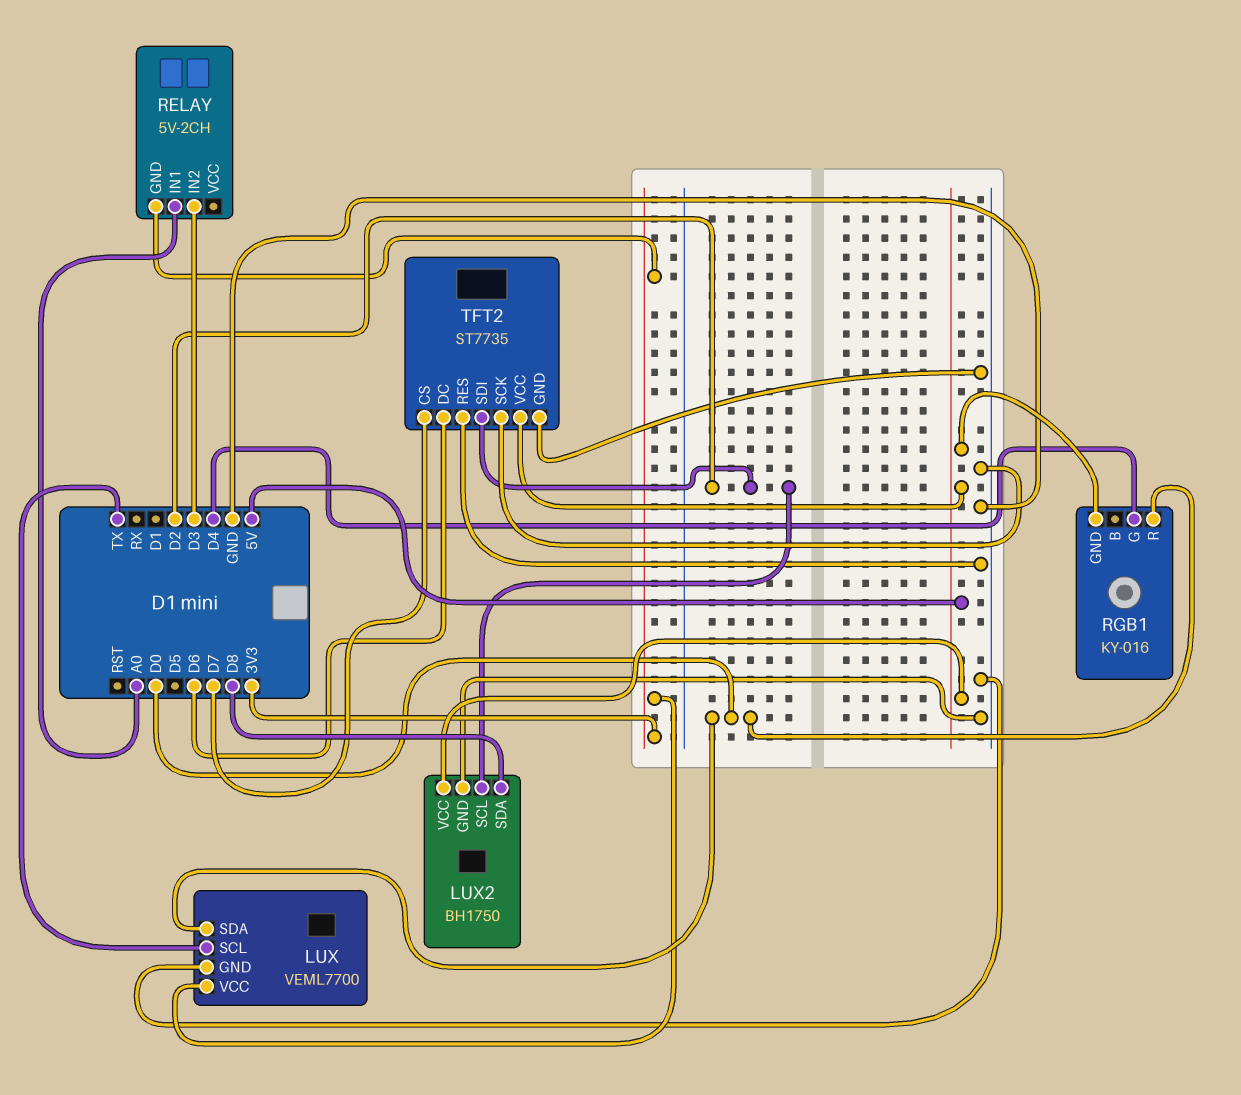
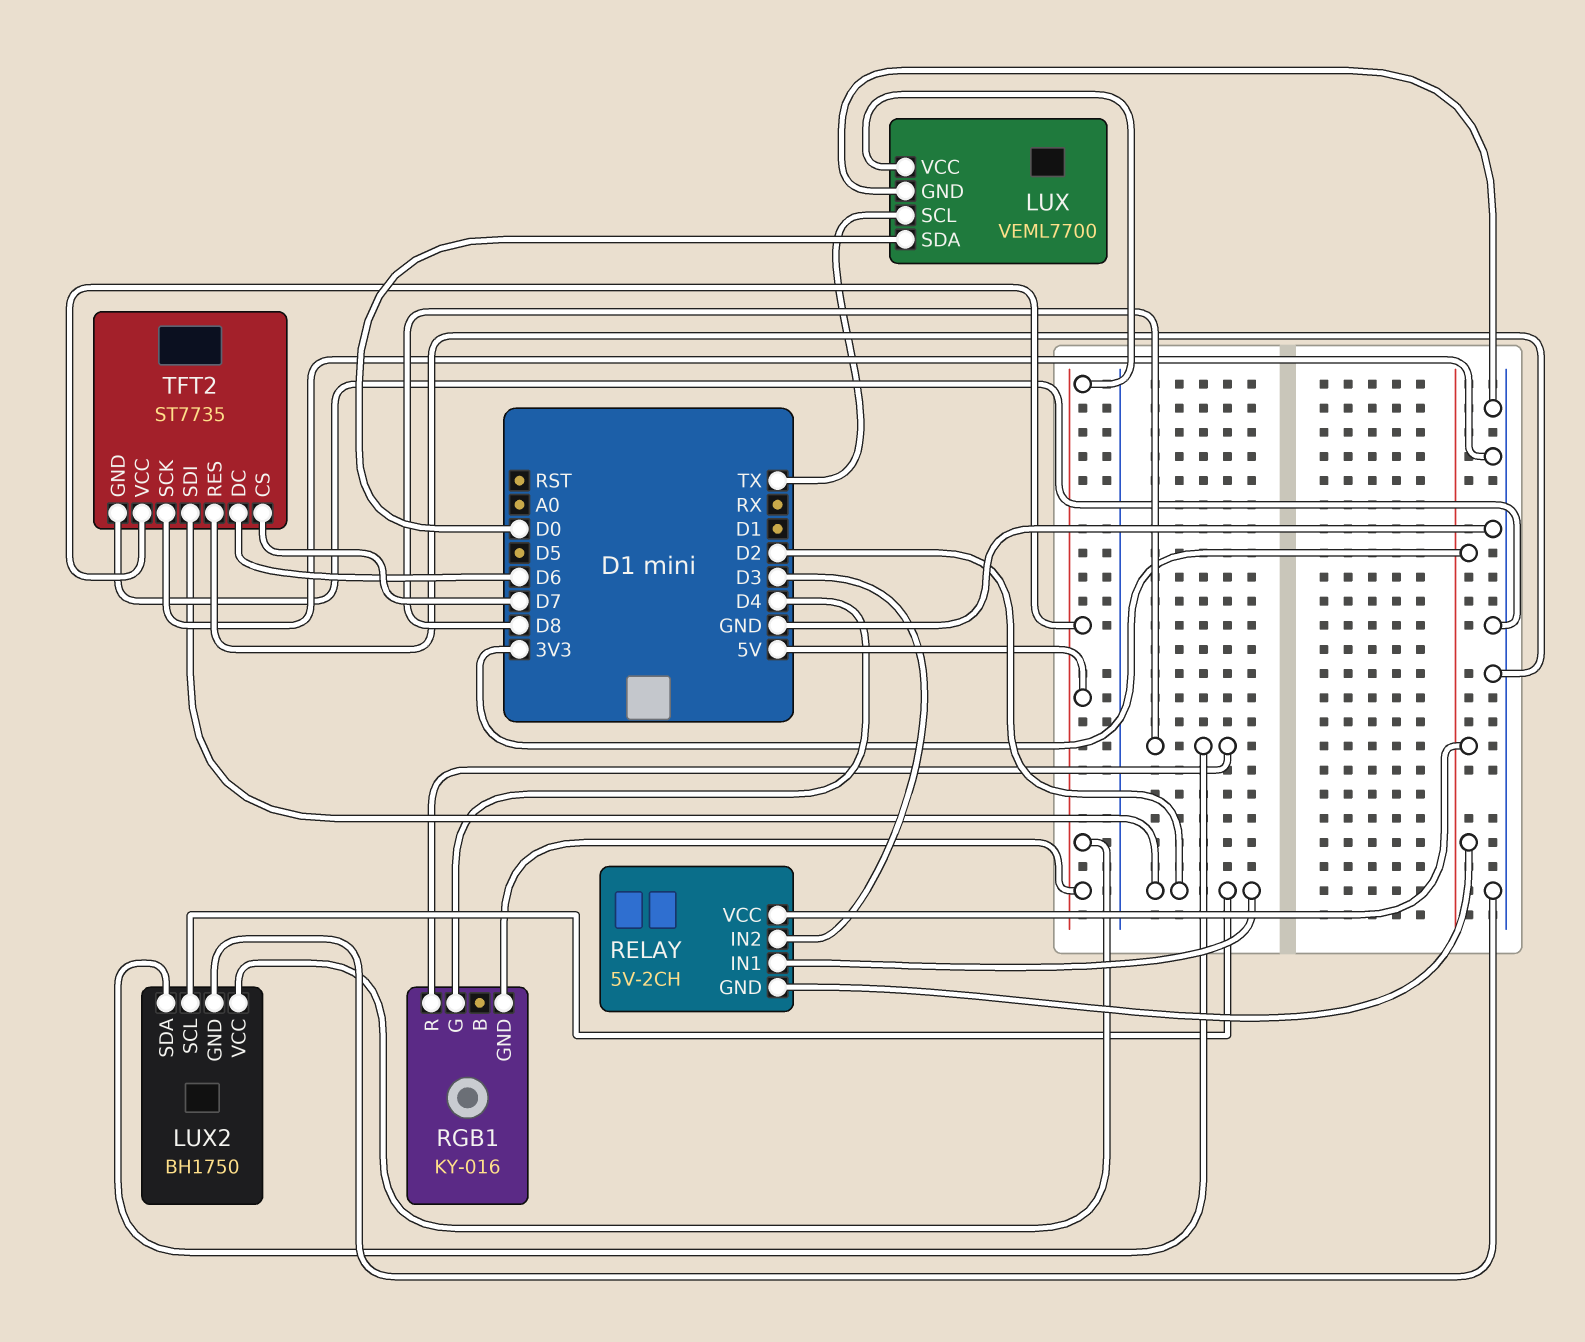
LUX pin VCC: 3V3 -> 5V
RELAY pin IN1: A0 -> D2
RELAY pin VCC: none -> 3V3
RGB1 pin R: D0 -> D8

